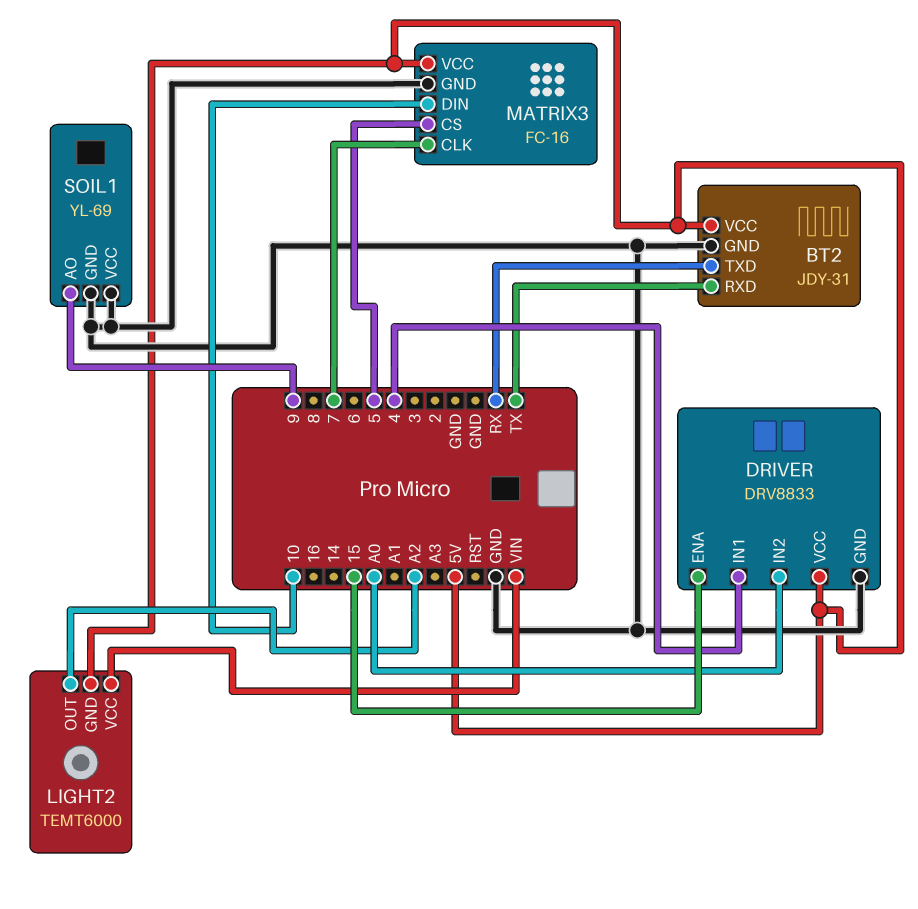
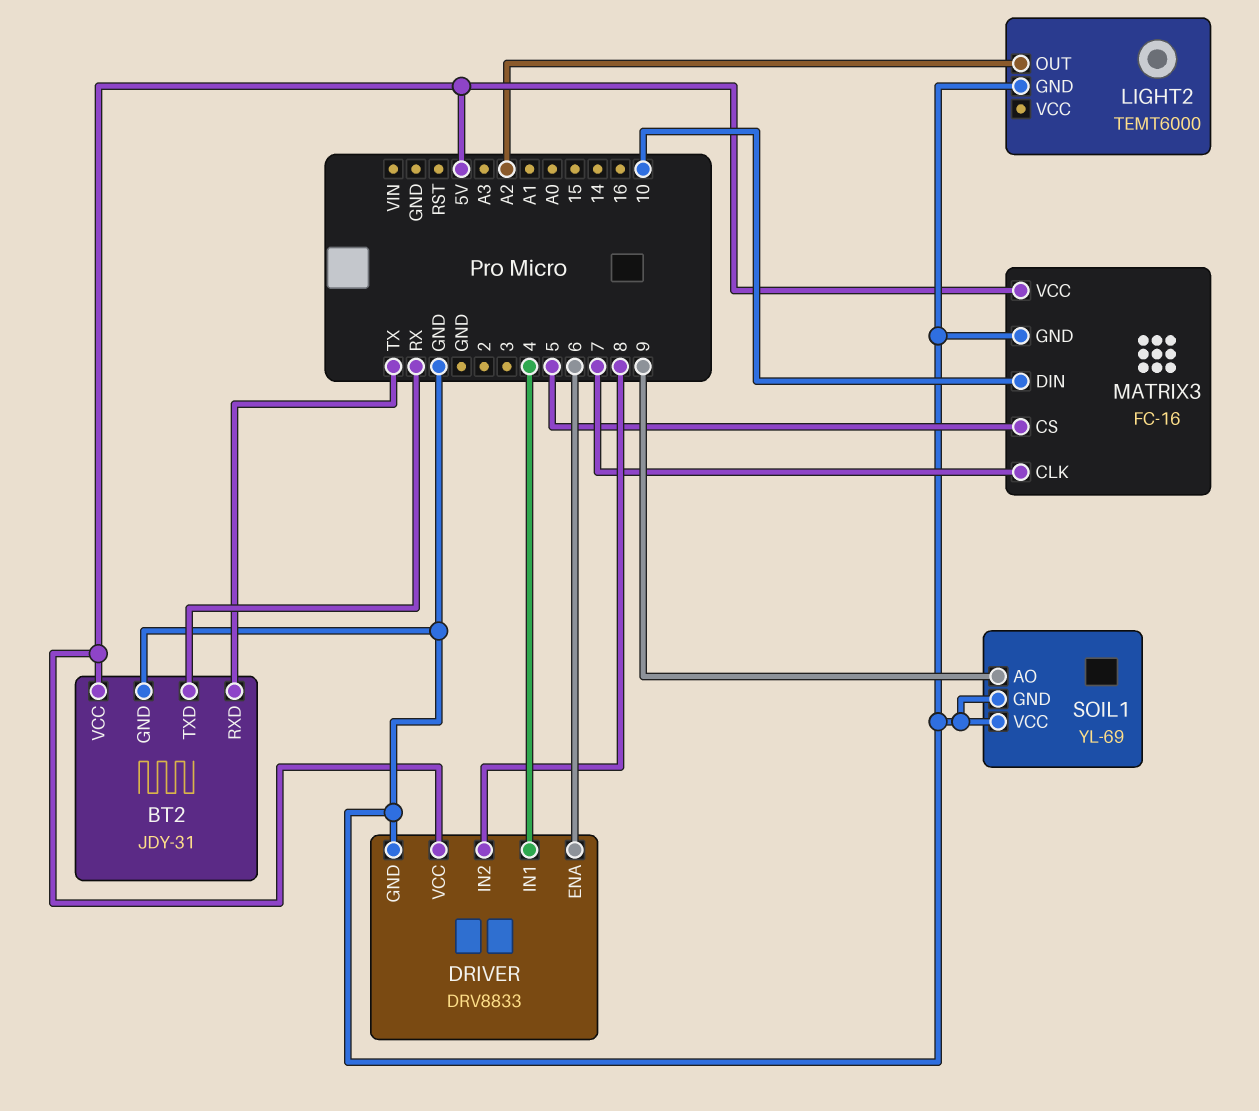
DRIVER pin ENA: 15 -> 6
DRIVER pin IN2: A0 -> 8
LIGHT2 pin GND: 5V -> GND
LIGHT2 pin VCC: VIN -> none

